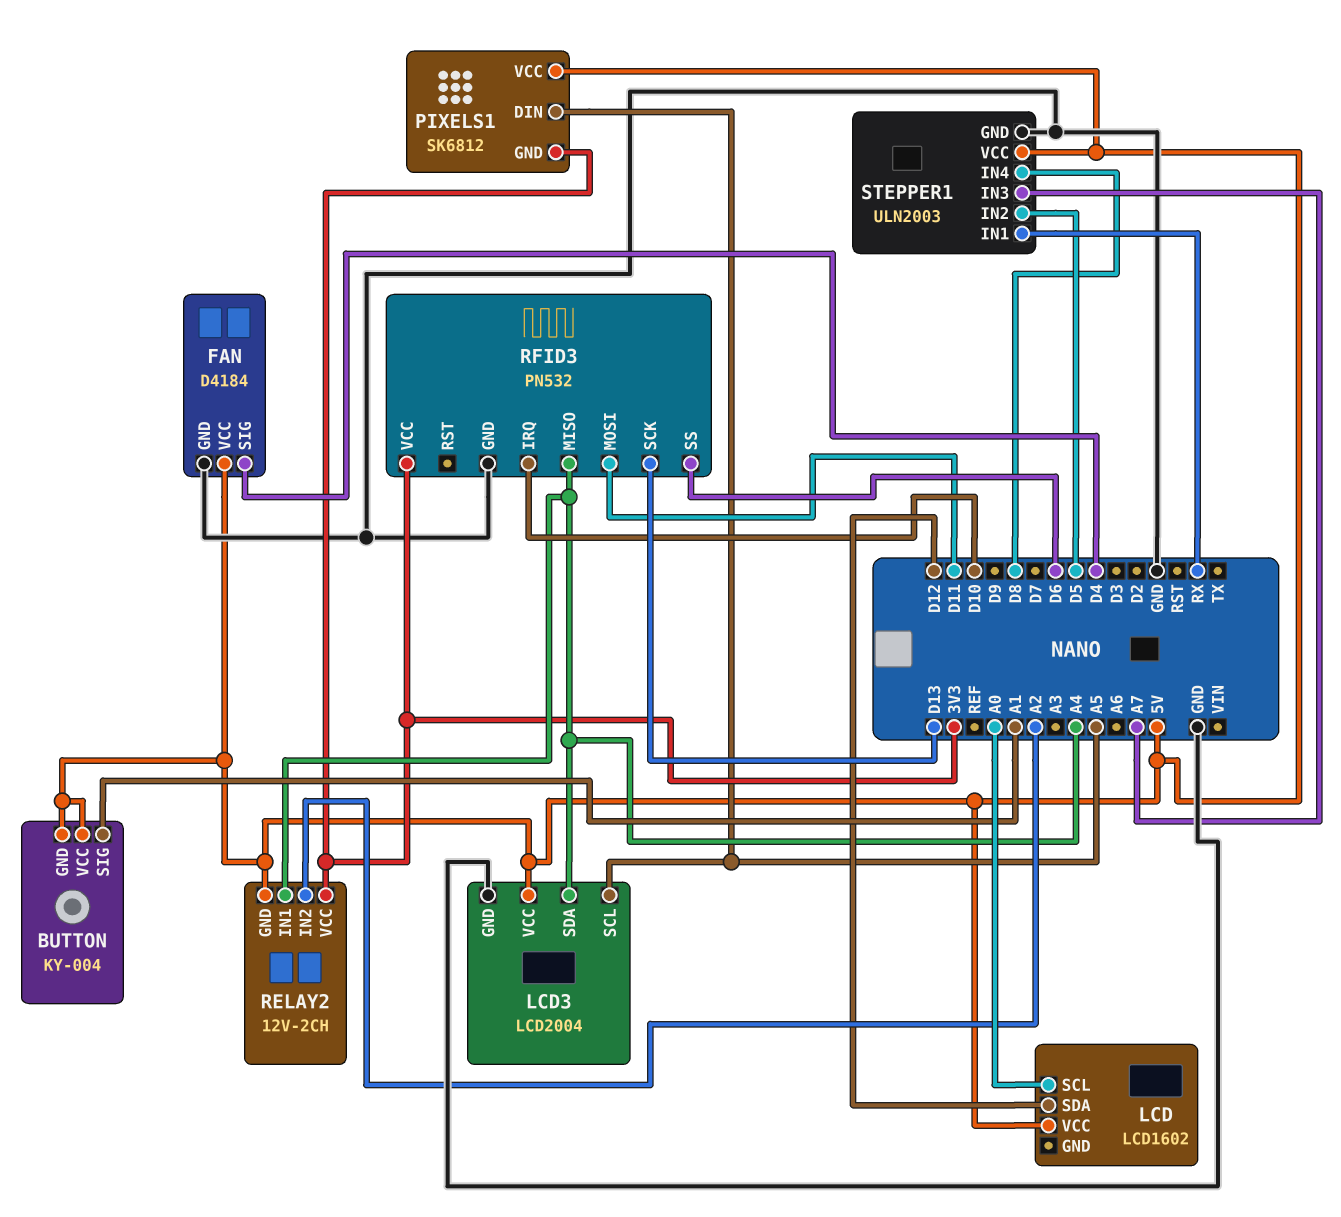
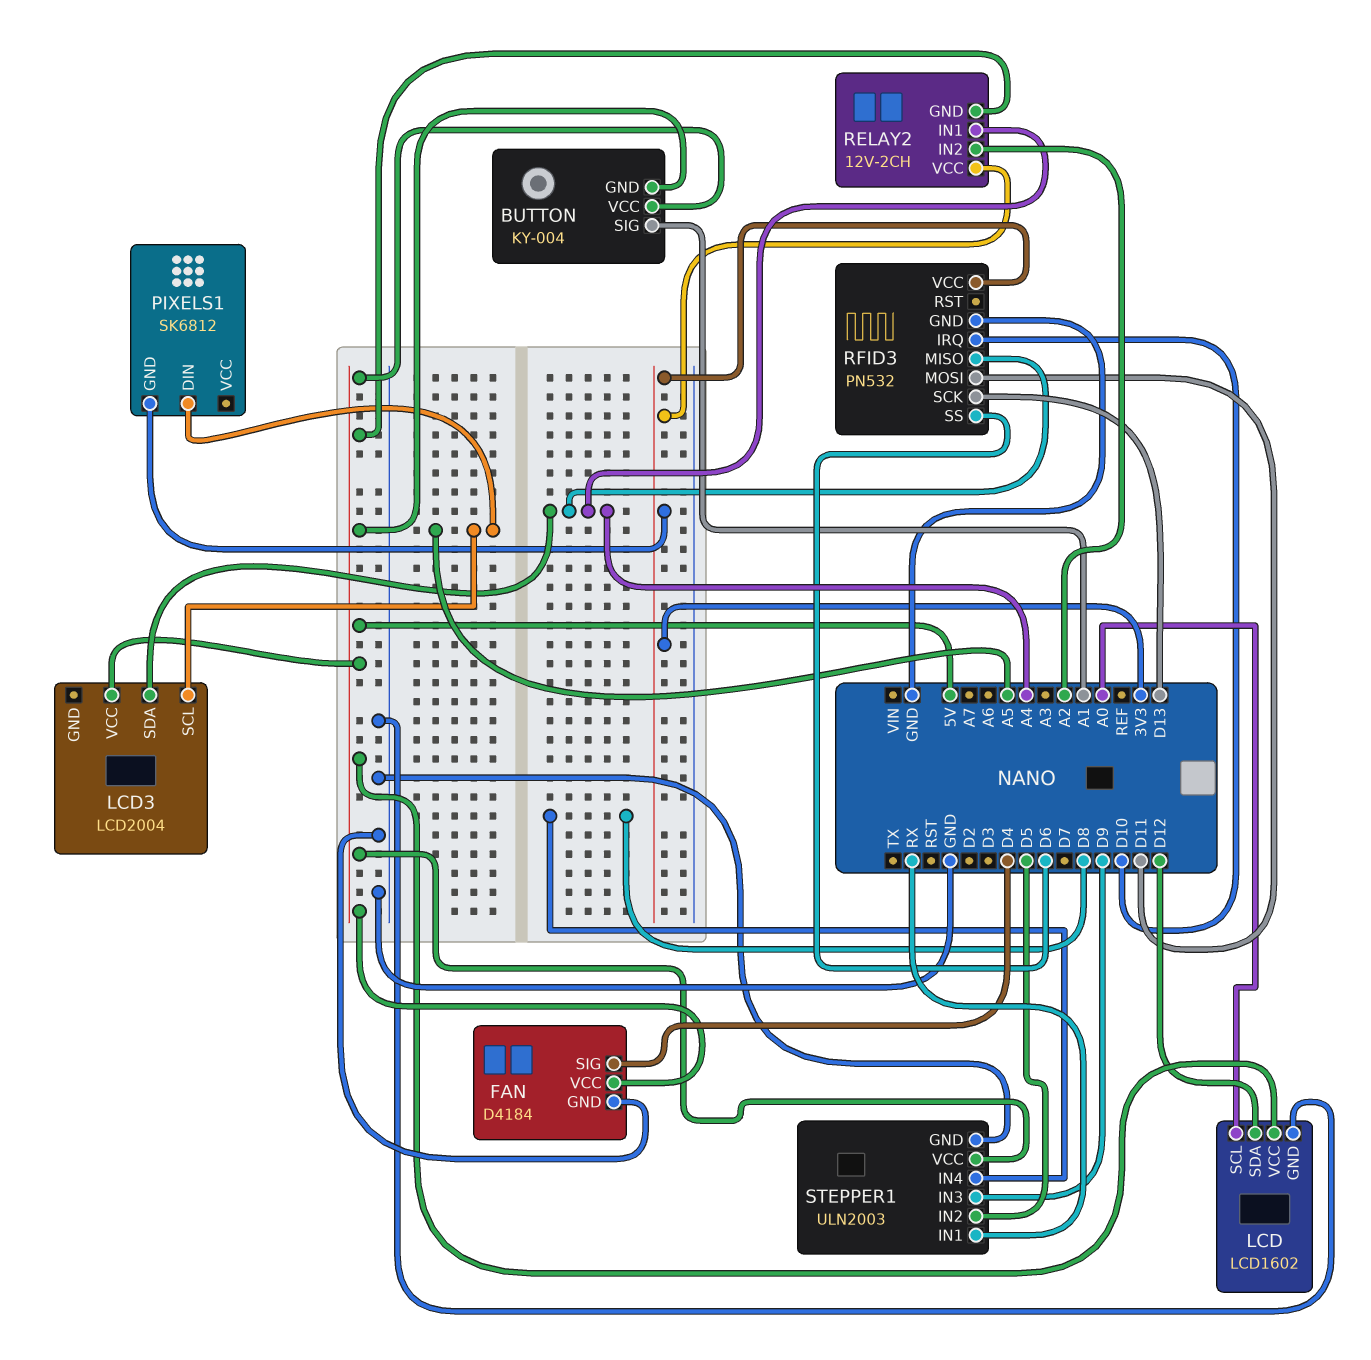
LCD pin GND: none -> GND
LCD3 pin GND: GND -> none
PIXELS1 pin VCC: 5V -> none
STEPPER1 pin IN3: A7 -> D9

